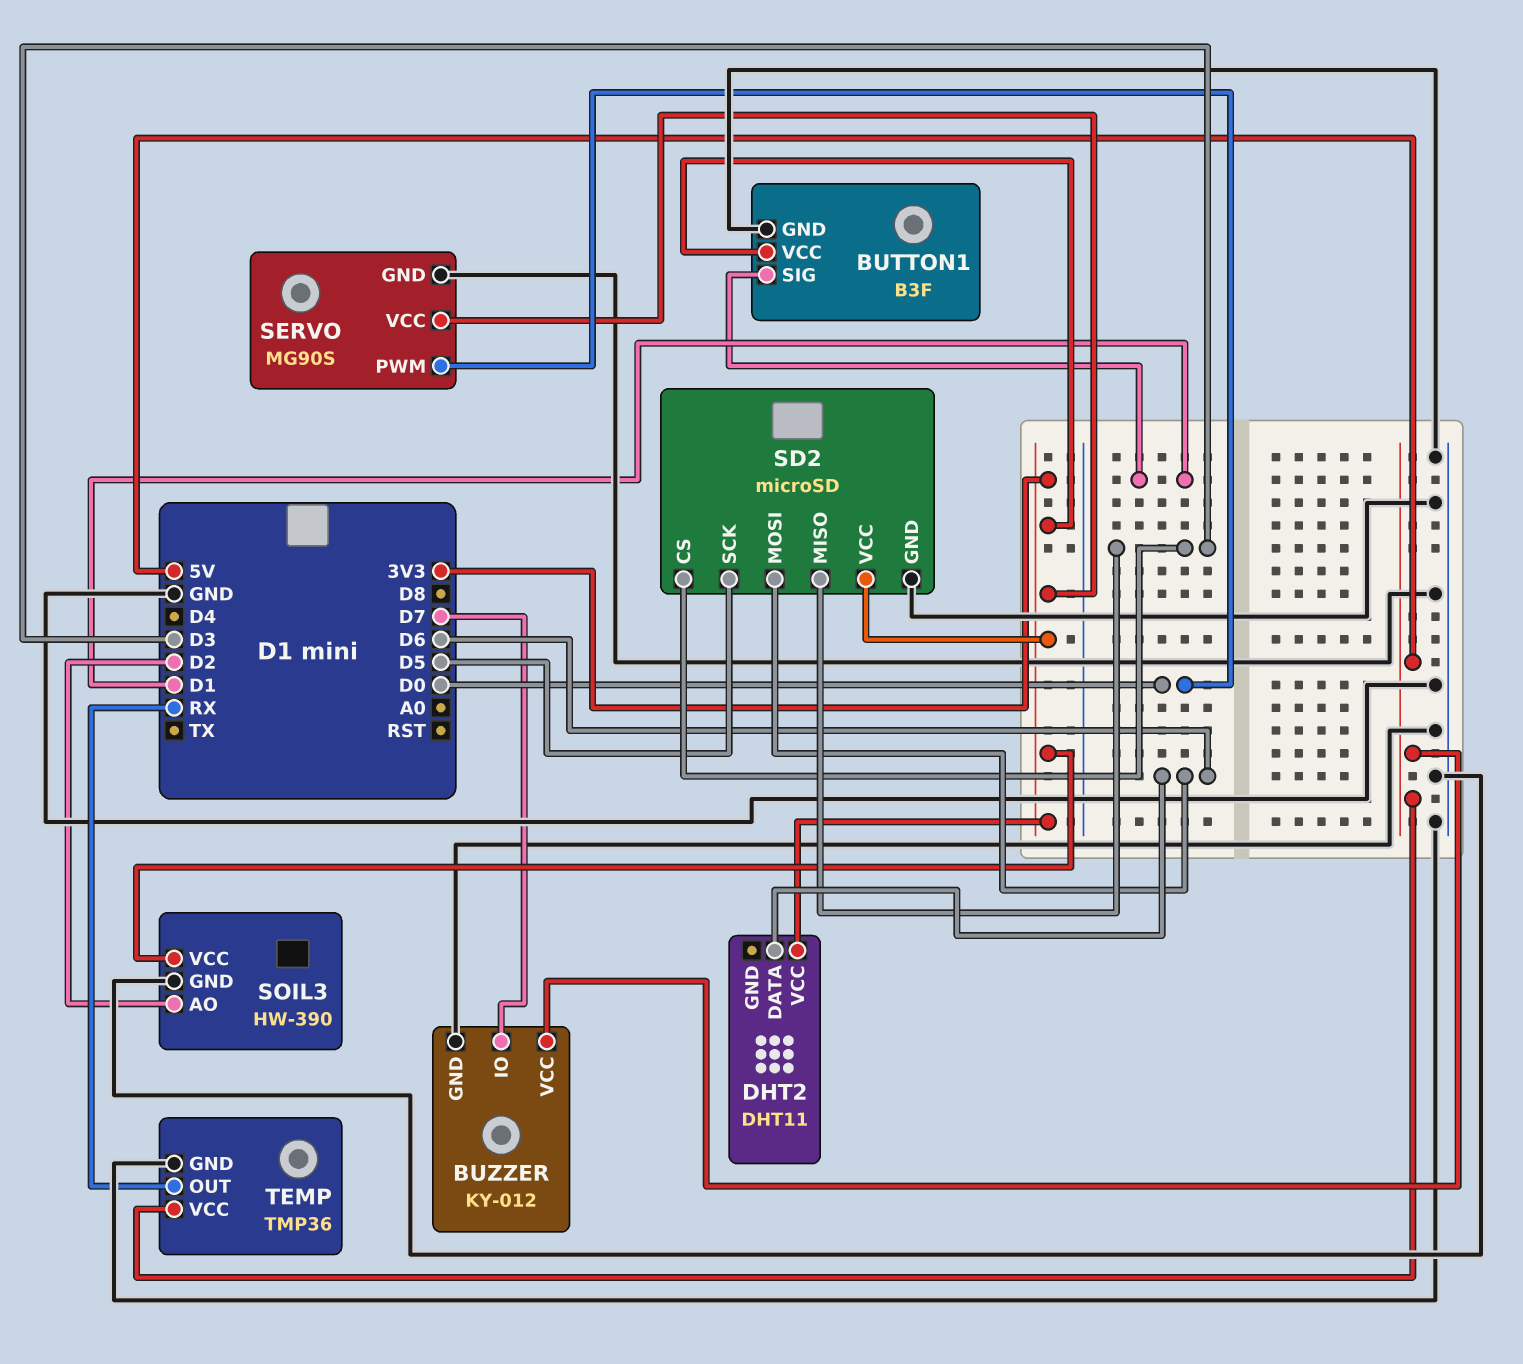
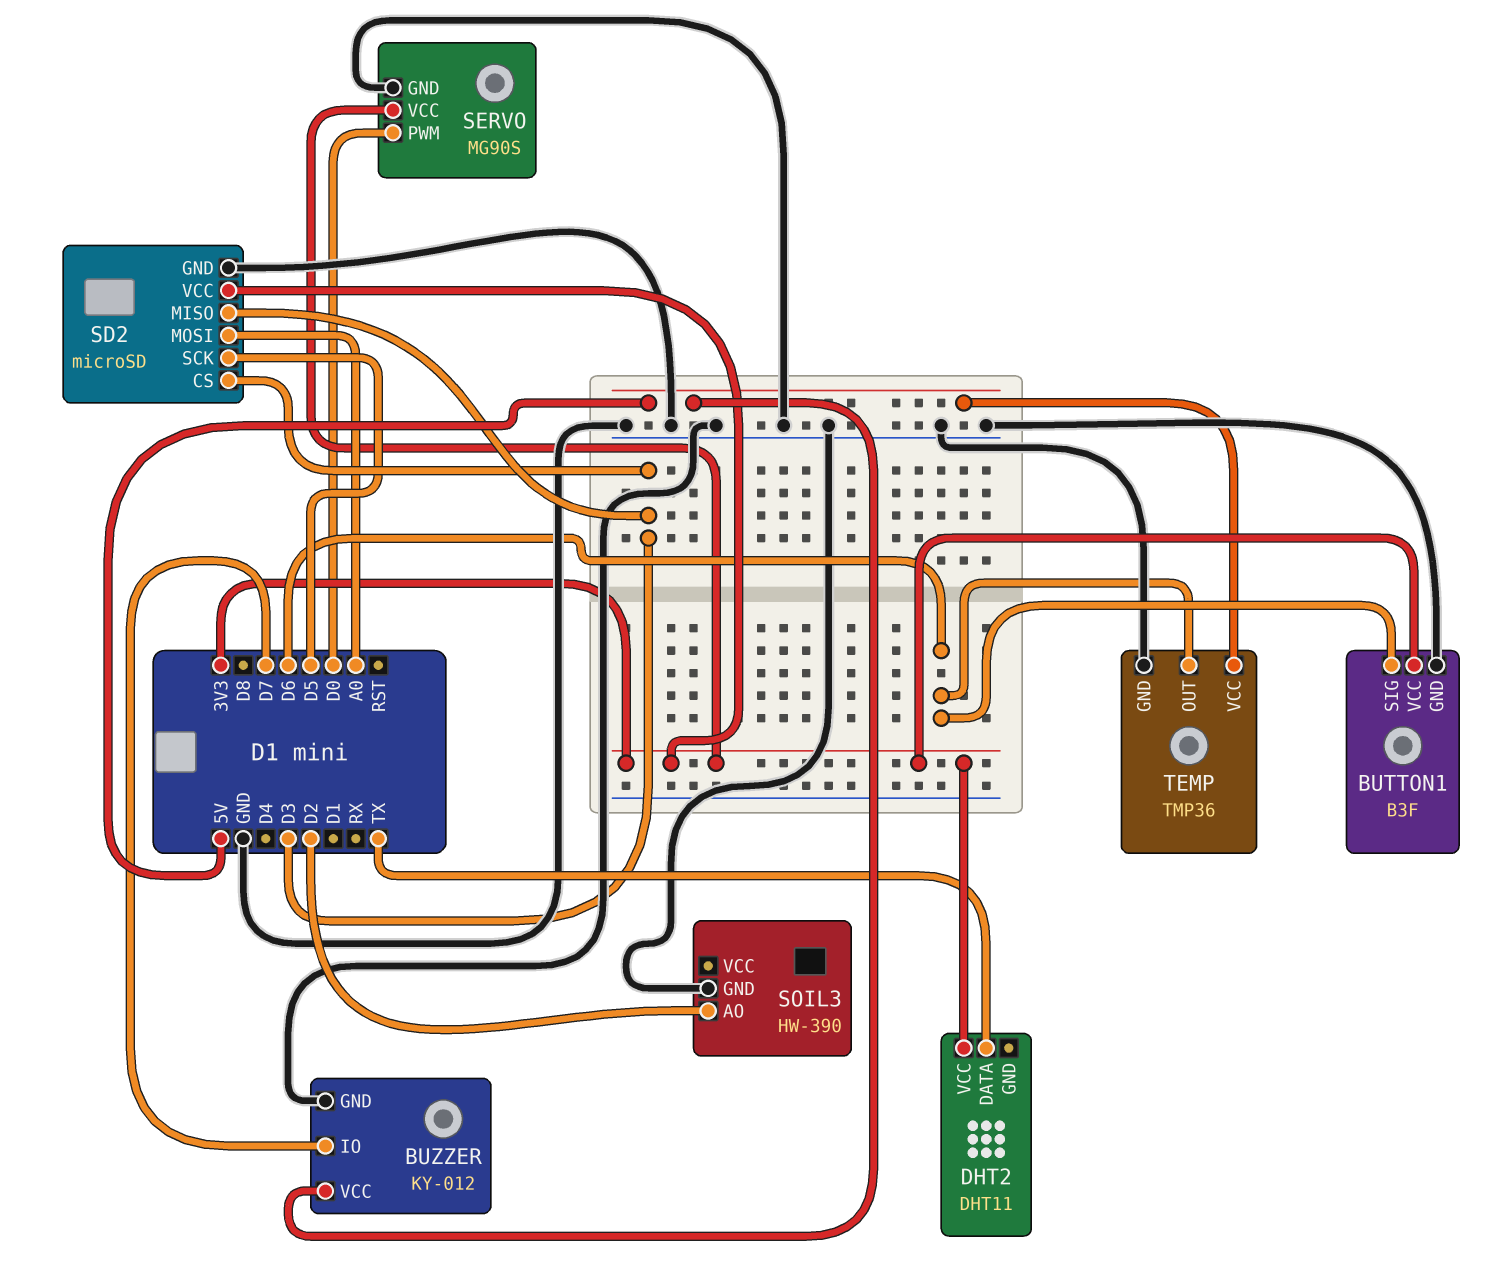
BUTTON1 pin SIG: D1 -> D6
DHT2 pin DATA: D6 -> TX
SD2 pin MOSI: D6 -> A0
SOIL3 pin VCC: 3V3 -> none
TEMP pin OUT: RX -> D6

